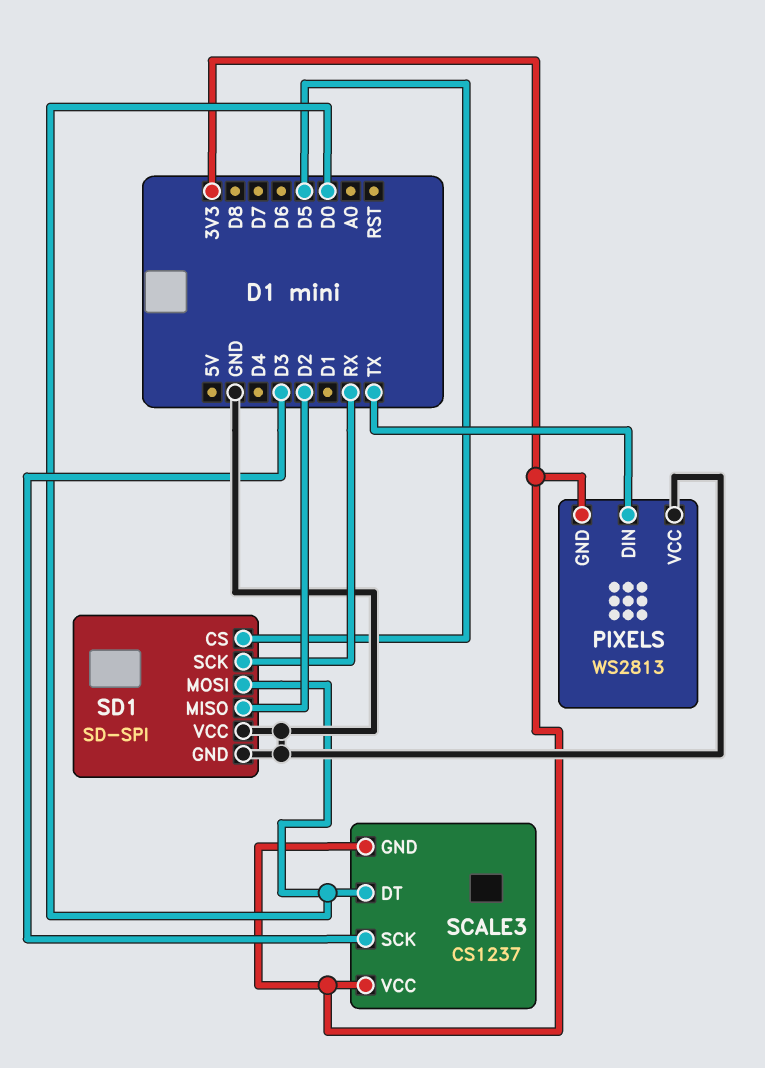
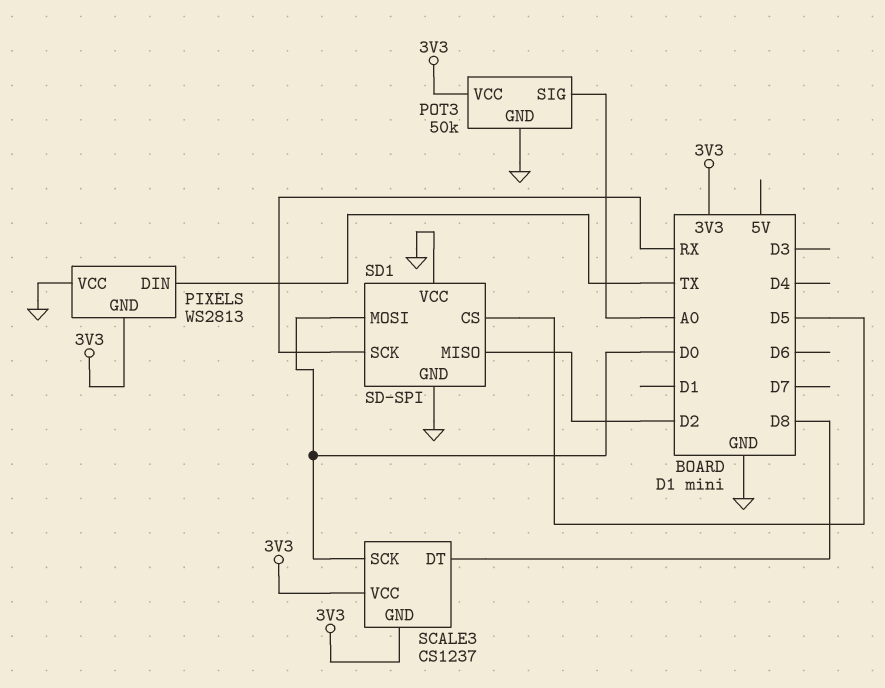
POT3: none -> 50k
POT3 pin GND: none -> GND
POT3 pin SIG: none -> A0
POT3 pin VCC: none -> 3V3
SCALE3 pin DT: D0 -> D8
SCALE3 pin SCK: D3 -> D0

